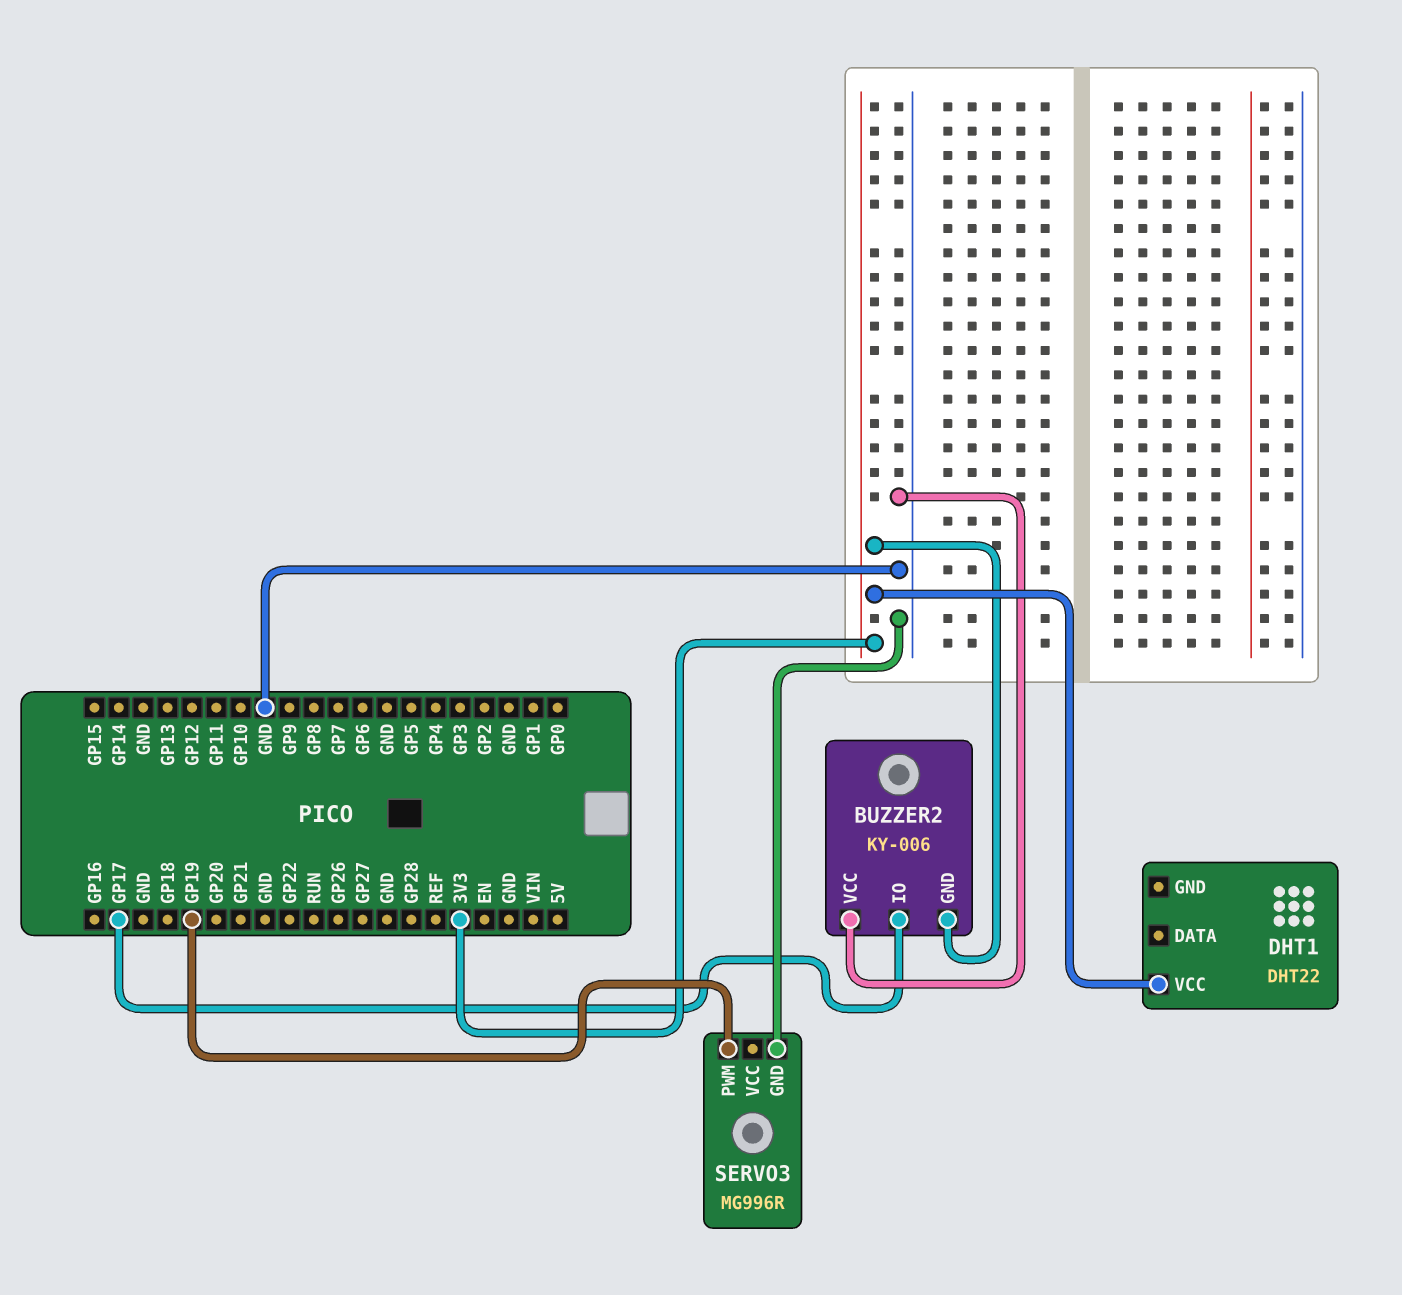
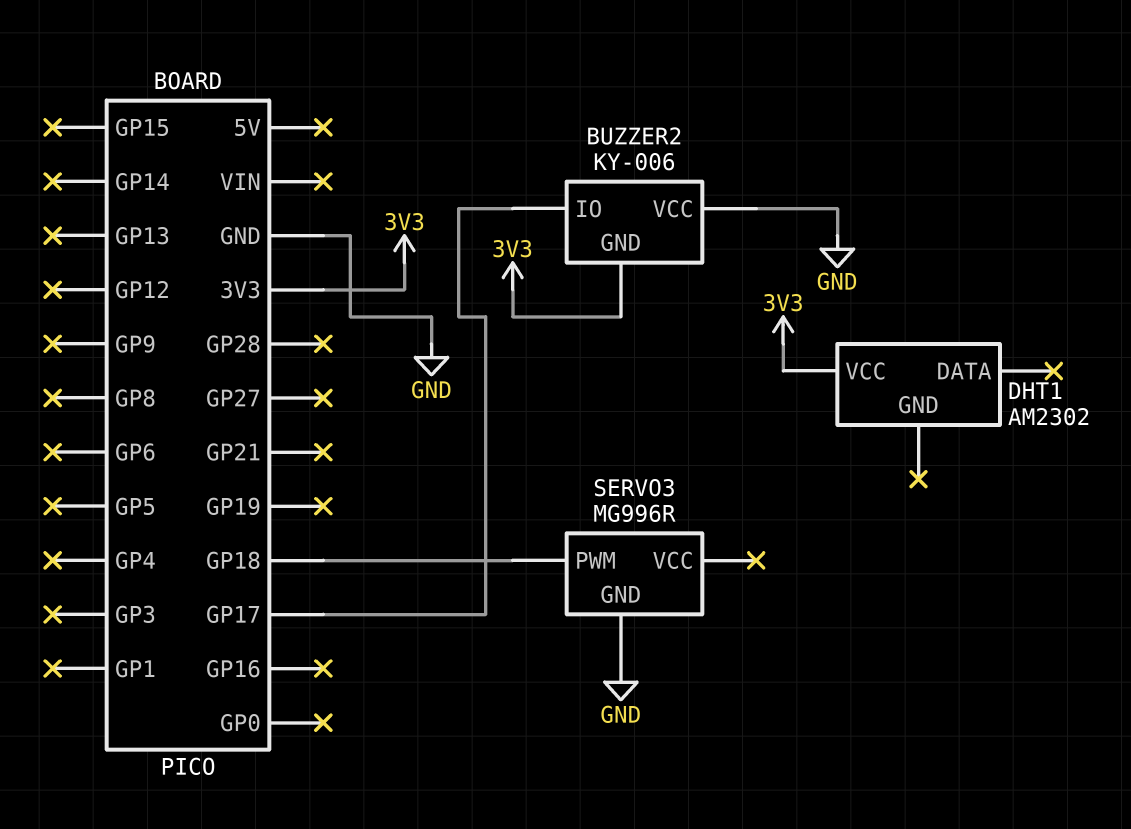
DHT1: DHT22 -> AM2302
SERVO3 pin PWM: GP19 -> GP18

